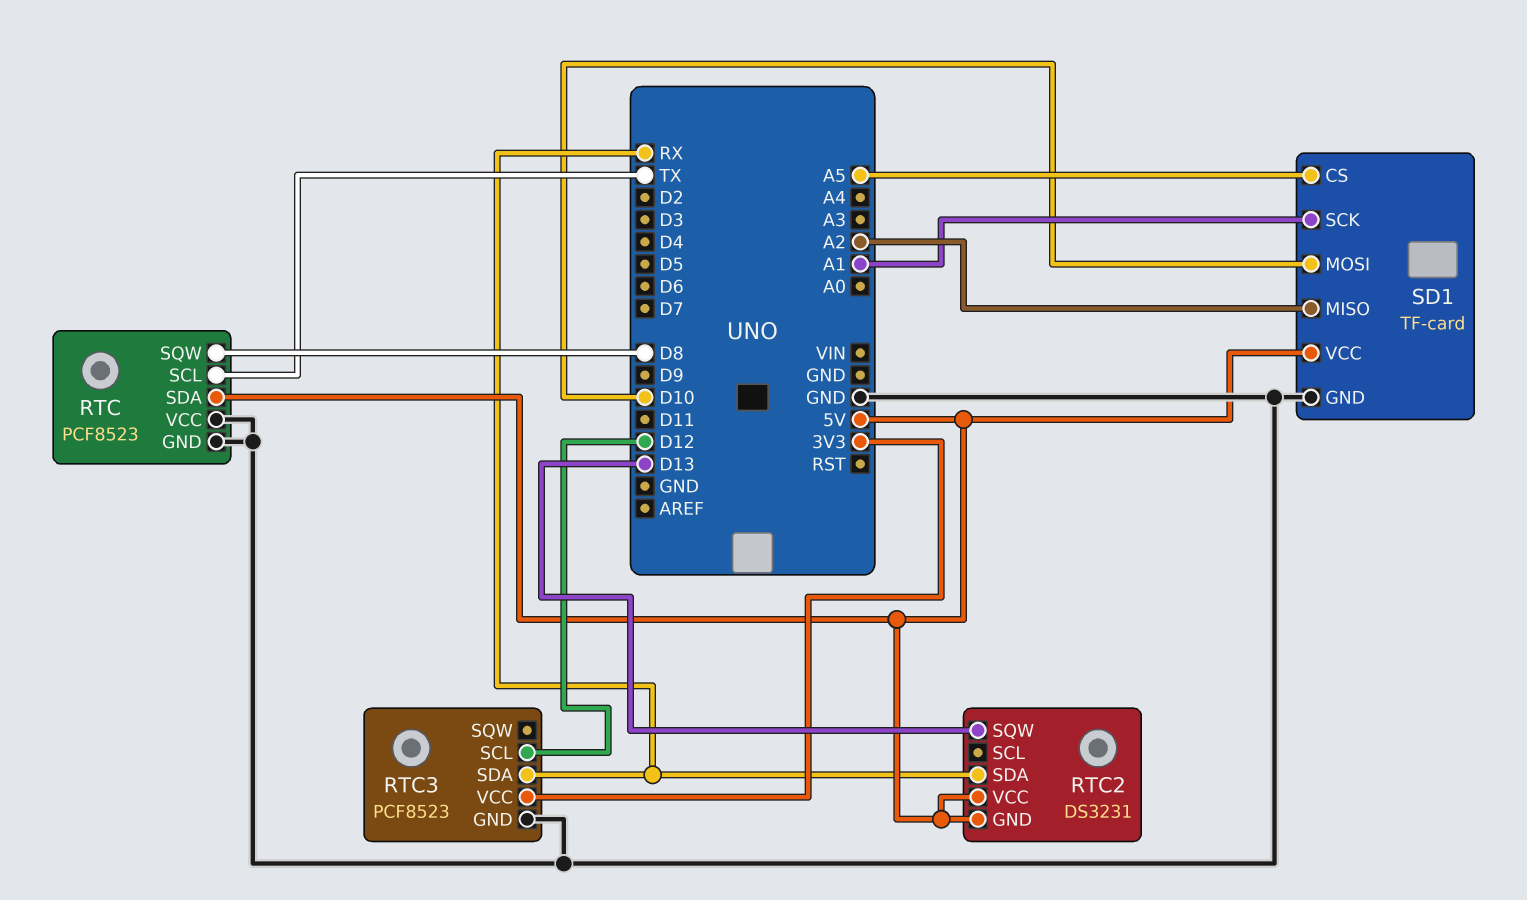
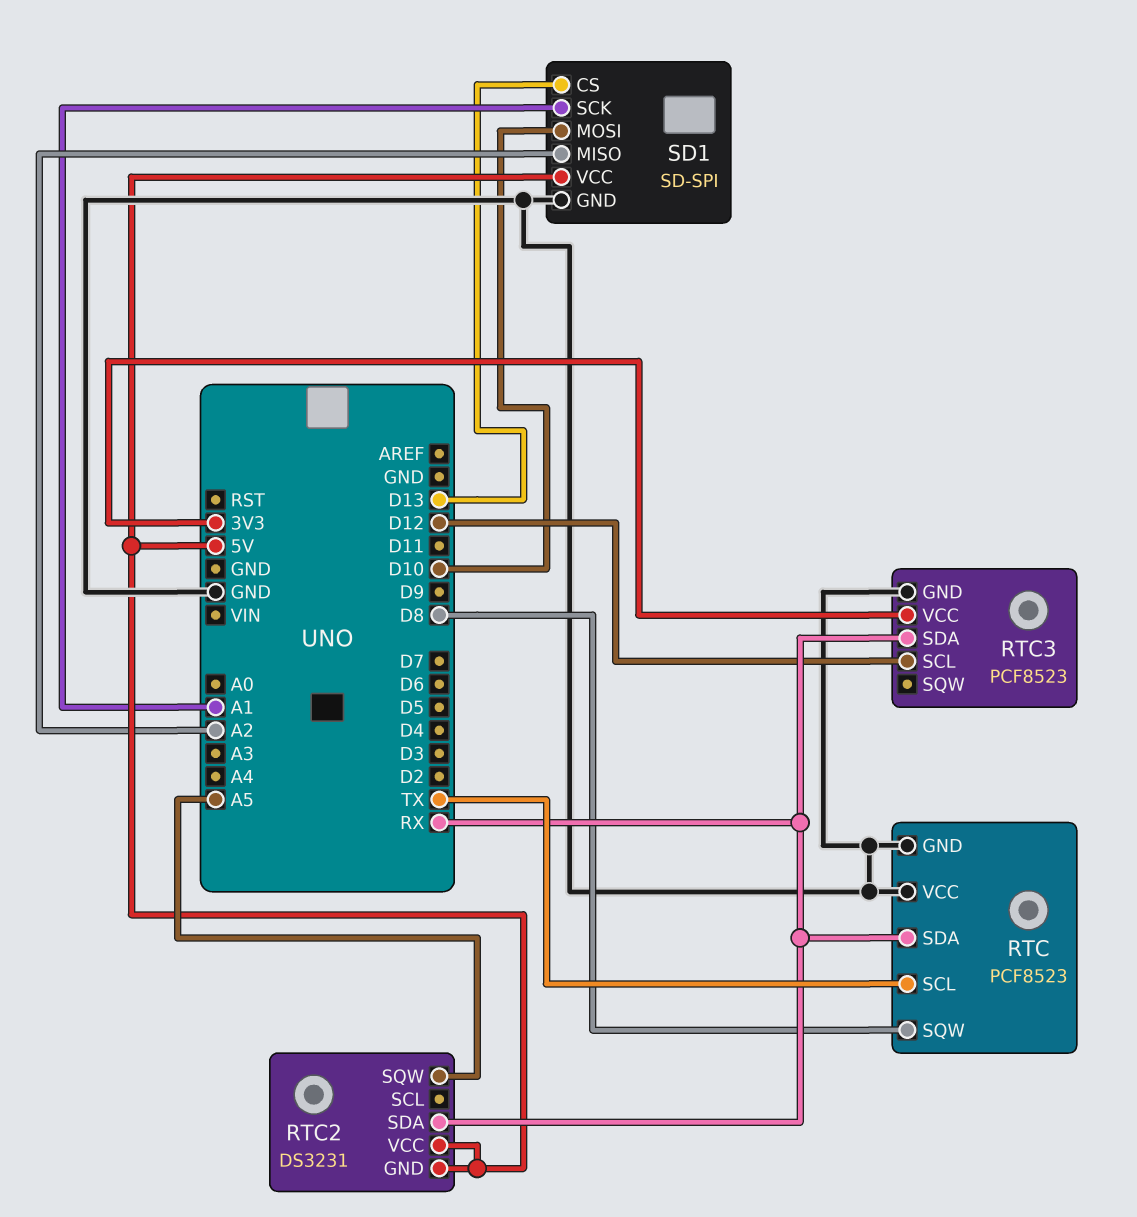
RTC pin SDA: 5V -> RX
RTC2 pin SQW: D13 -> A5
SD1: TF-card -> SD-SPI
SD1 pin CS: A5 -> D13

